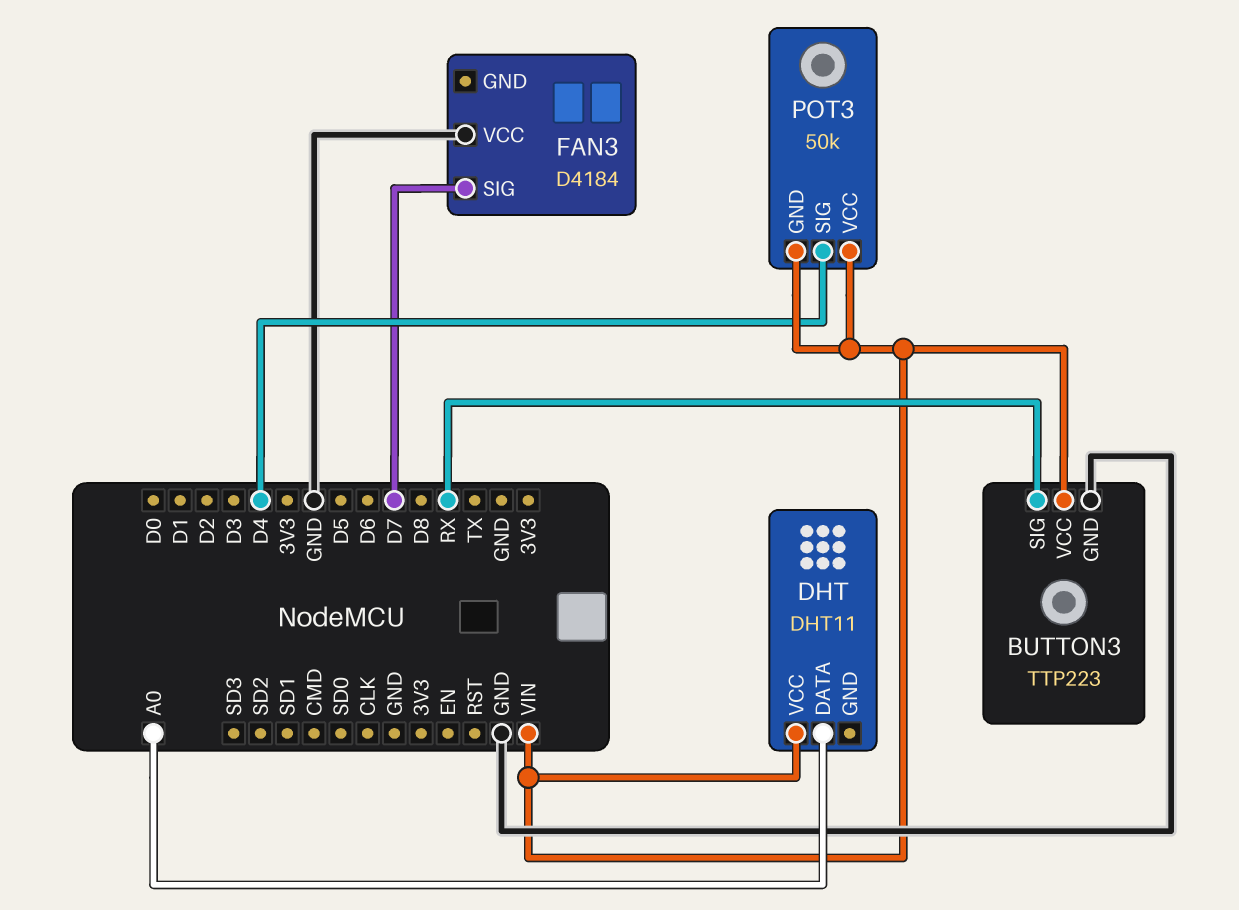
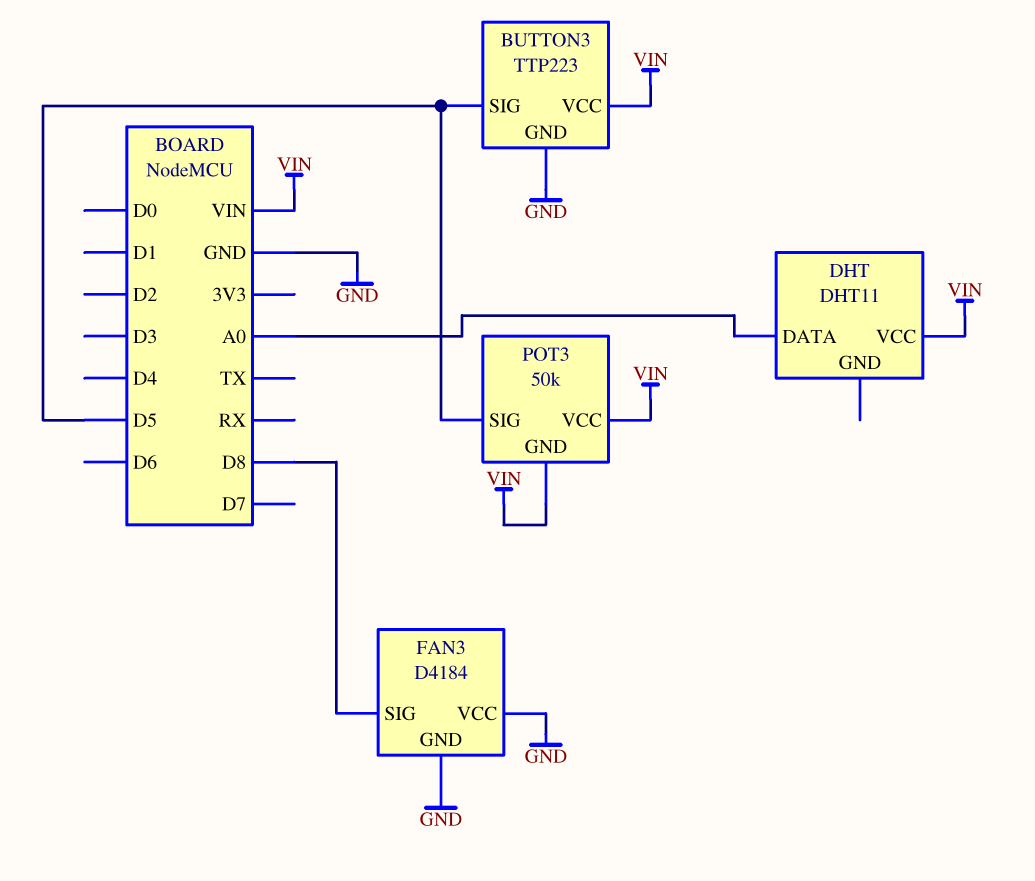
BUTTON3 pin SIG: RX -> D5
FAN3 pin GND: none -> GND
FAN3 pin SIG: D7 -> D8
POT3 pin SIG: D4 -> D5

